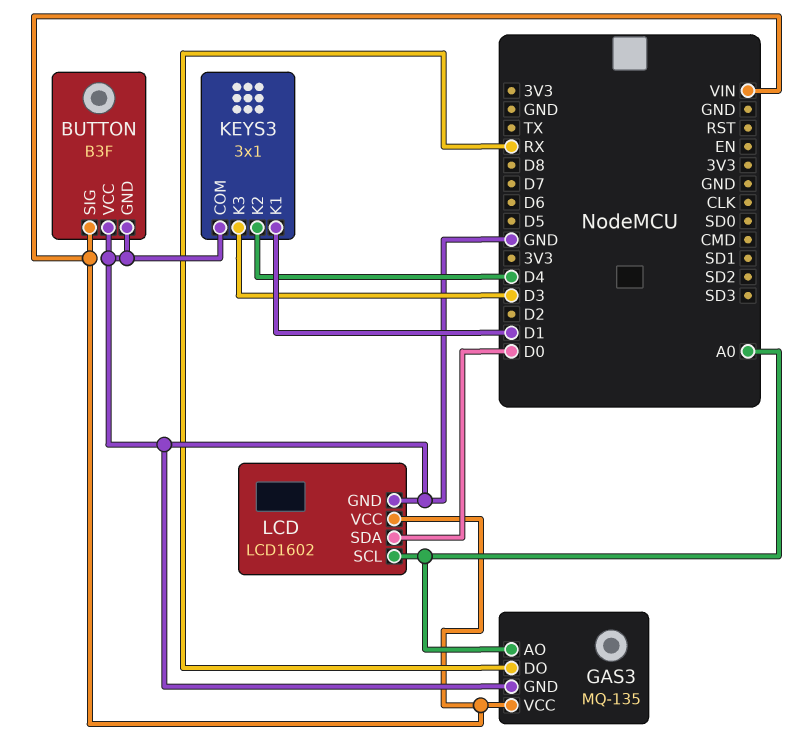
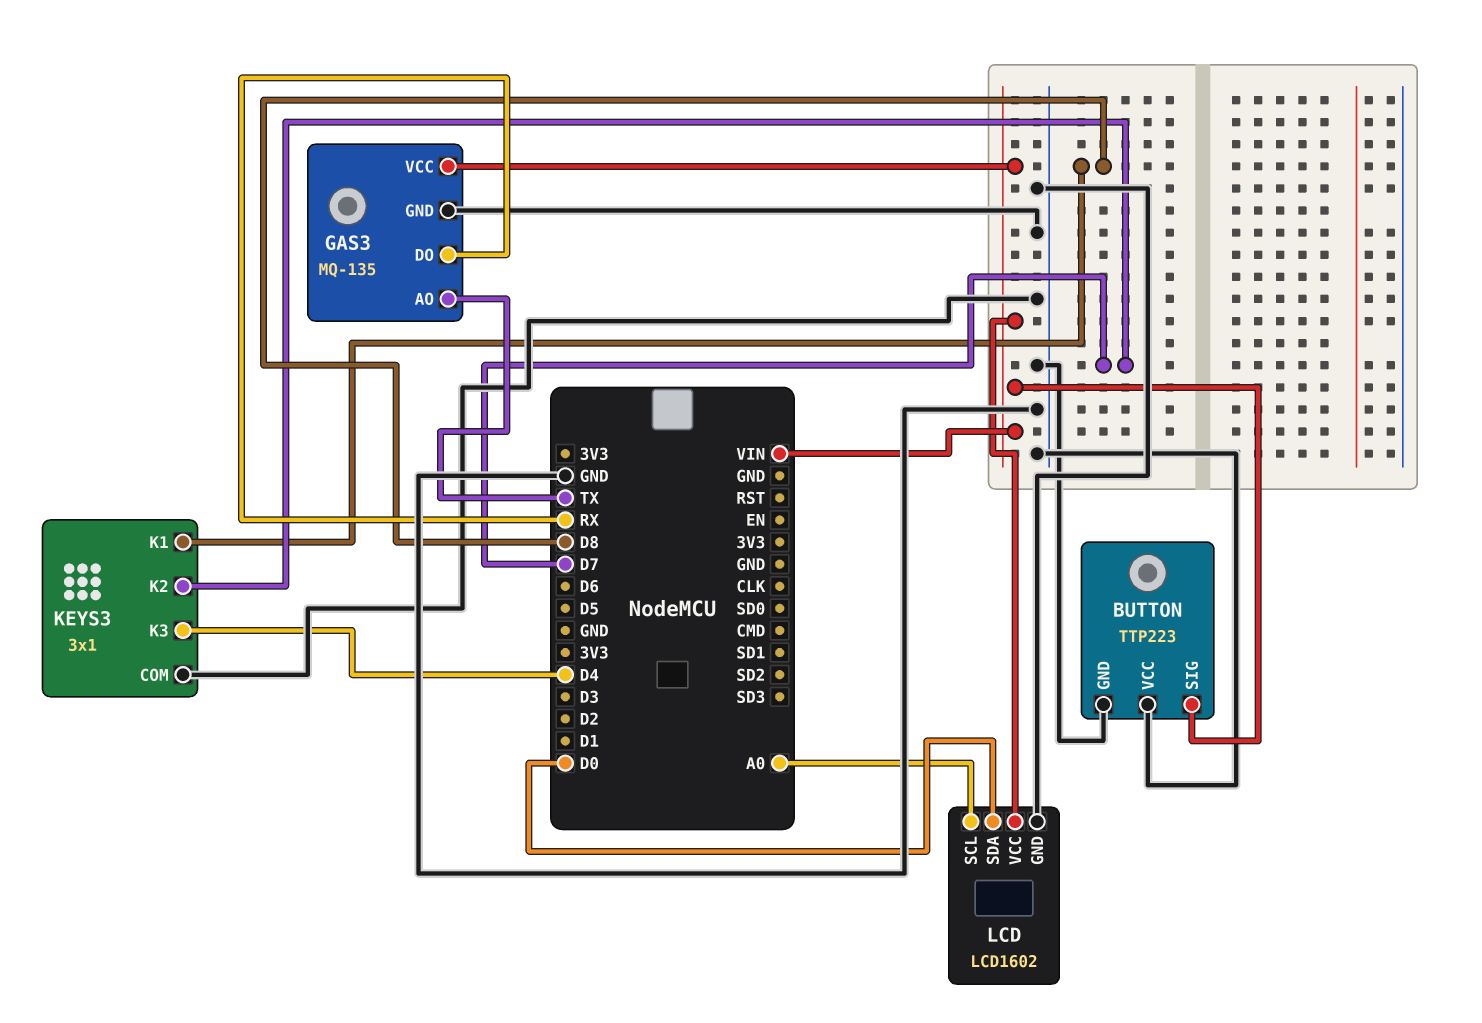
BUTTON: B3F -> TTP223
GAS3 pin AO: A0 -> TX
KEYS3 pin K1: D1 -> D8
KEYS3 pin K2: D4 -> D7
KEYS3 pin K3: D3 -> D4

